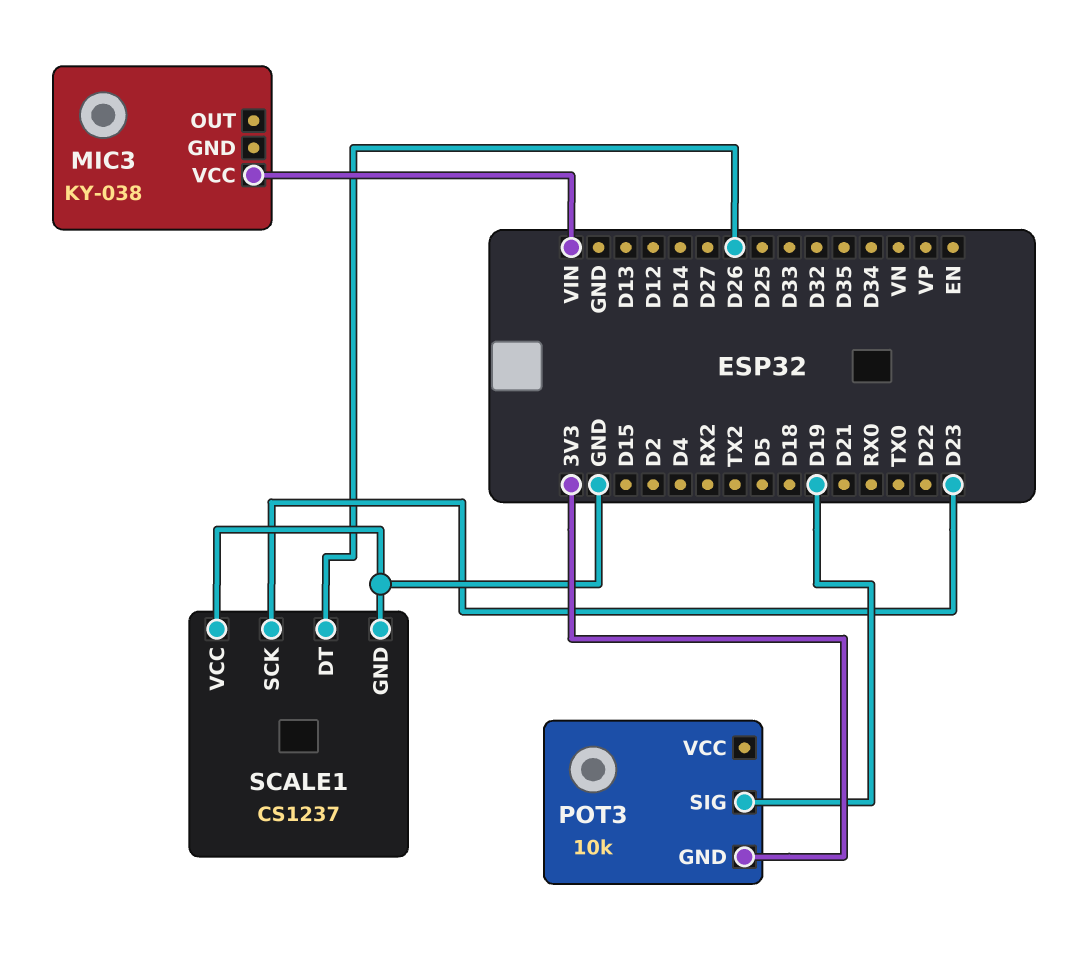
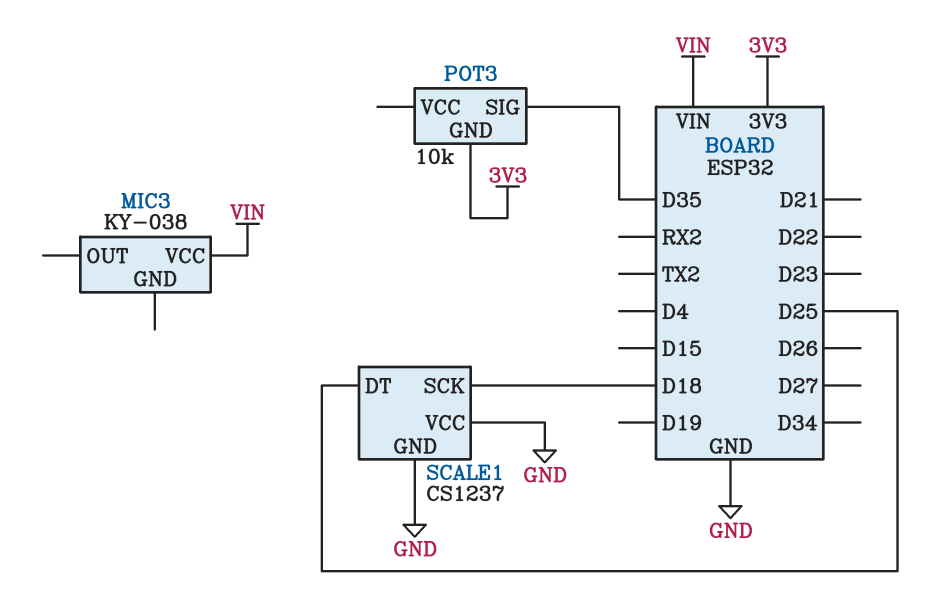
POT3 pin SIG: D19 -> D35
SCALE1 pin DT: D26 -> D25
SCALE1 pin SCK: D23 -> D18

